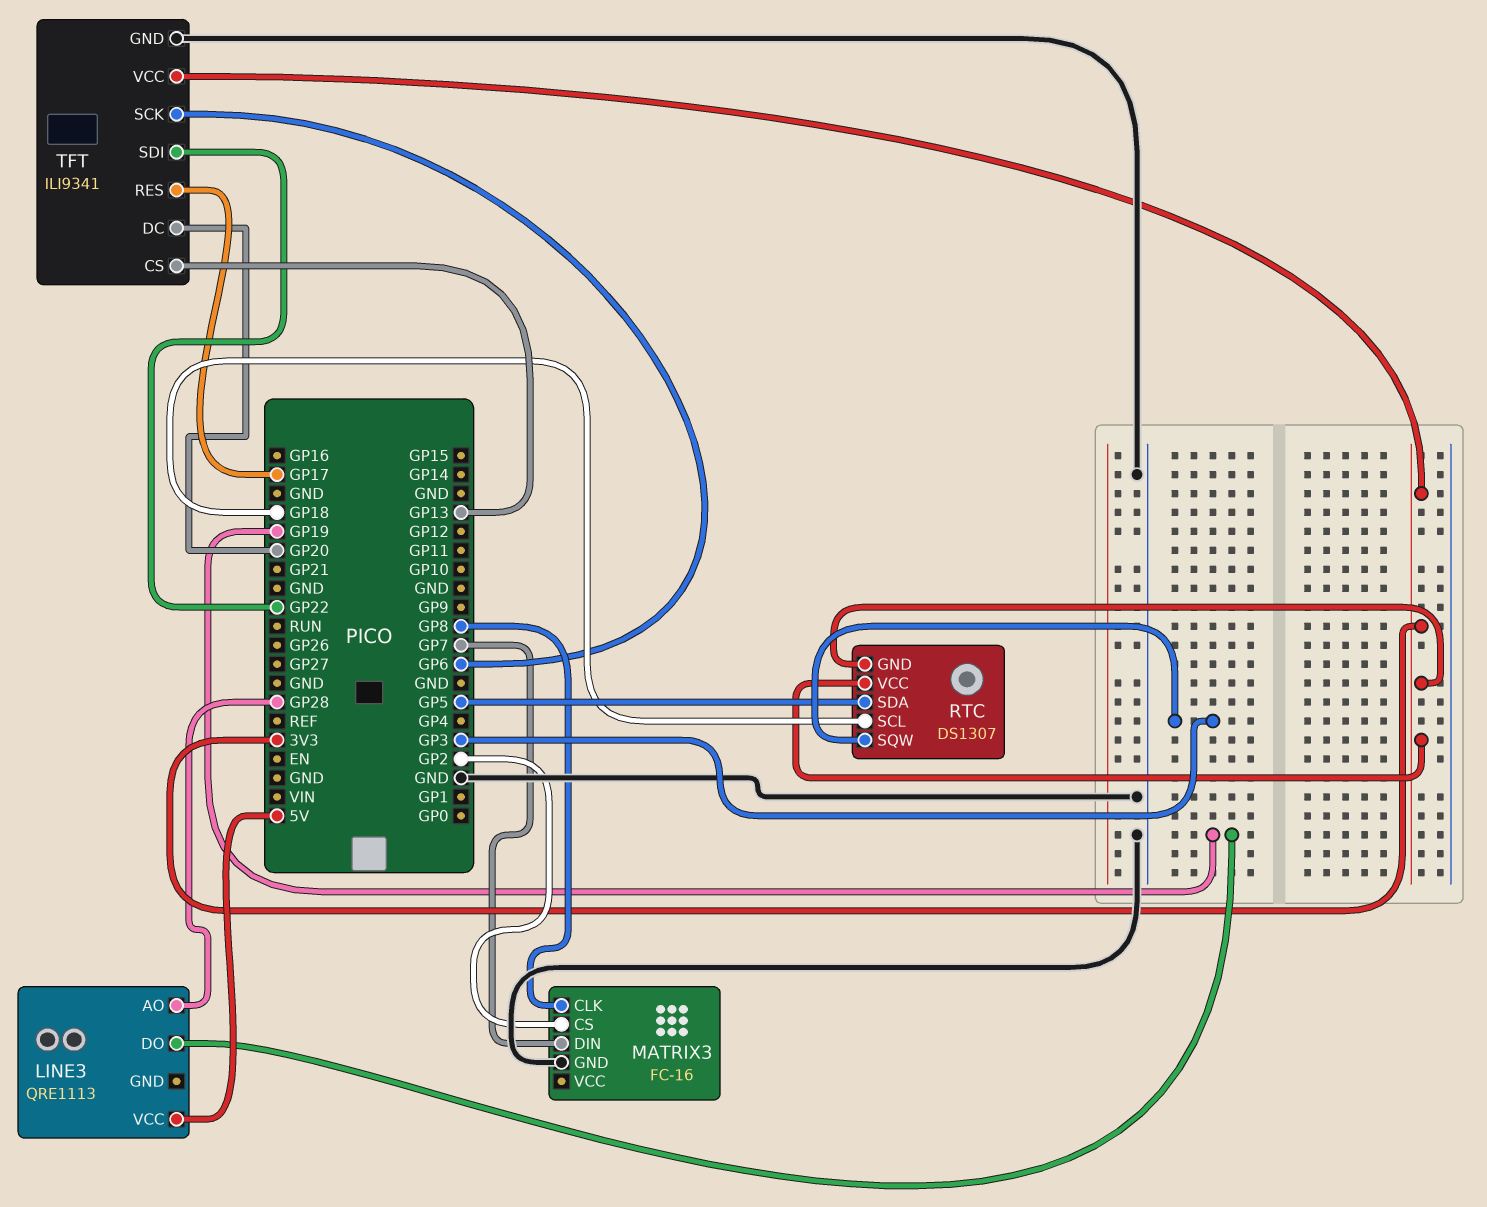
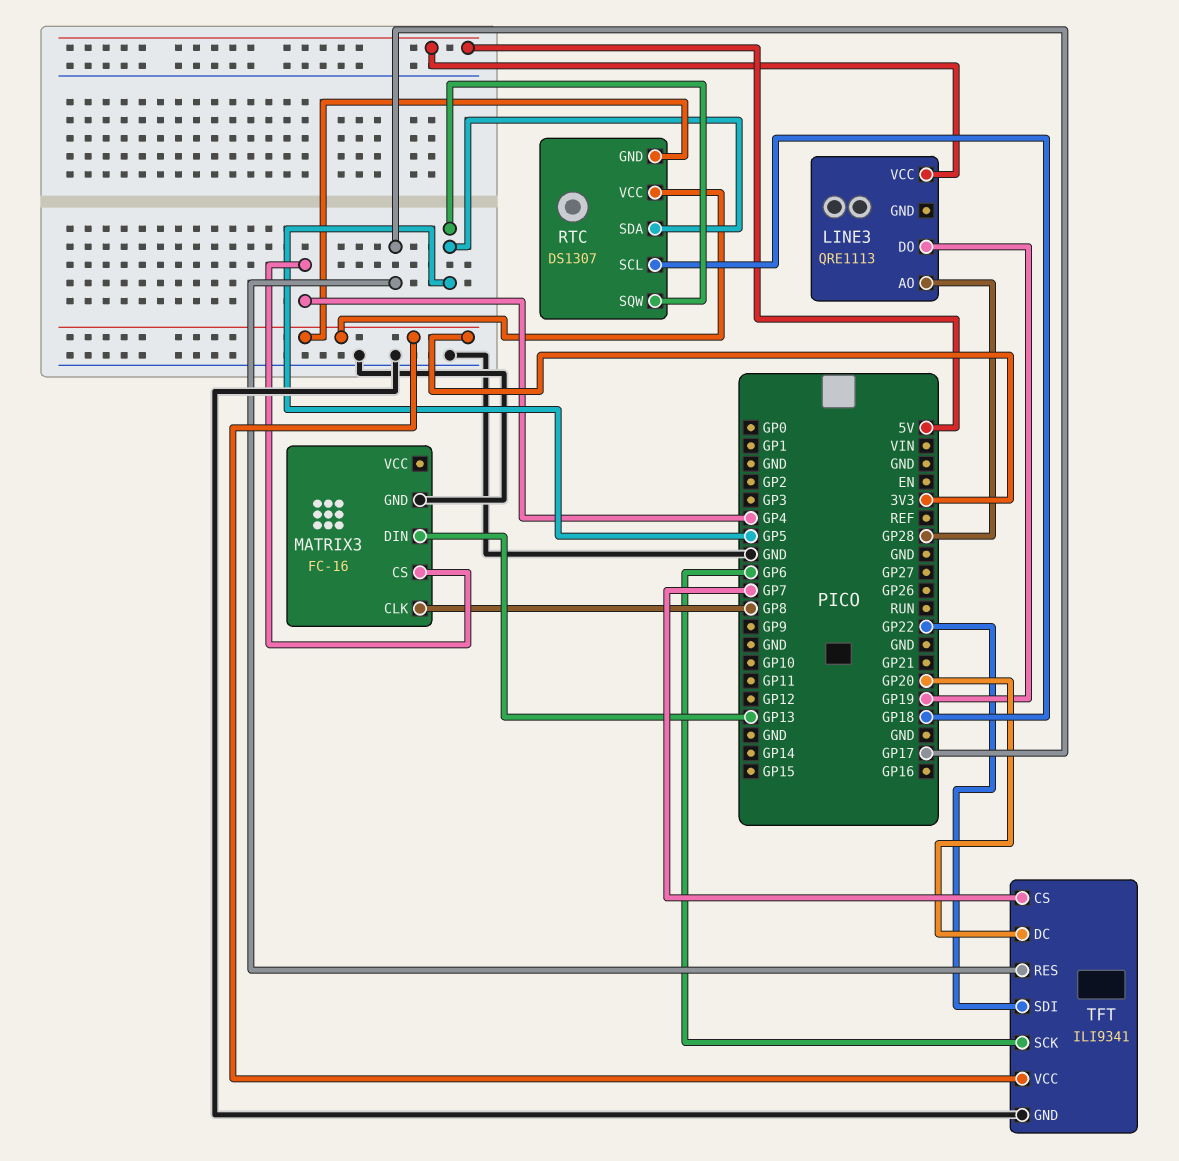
MATRIX3 pin CS: GP2 -> GP4
MATRIX3 pin DIN: GP7 -> GP13
RTC pin SQW: GP3 -> GP5
TFT pin CS: GP13 -> GP7

